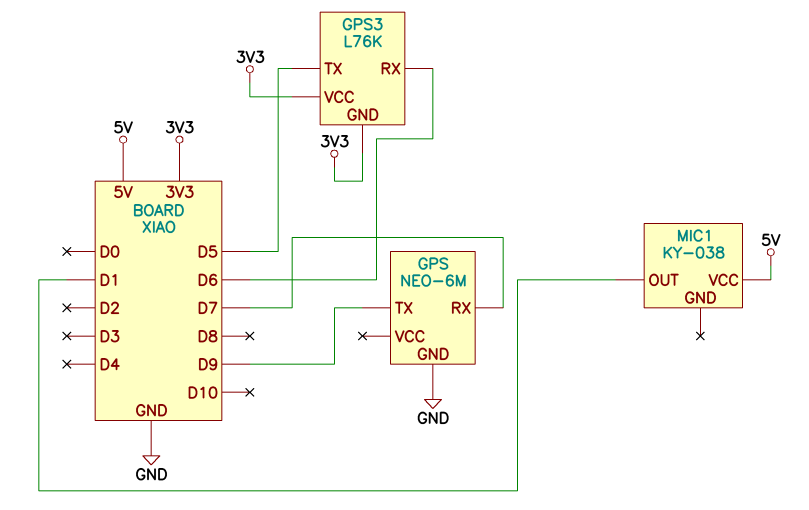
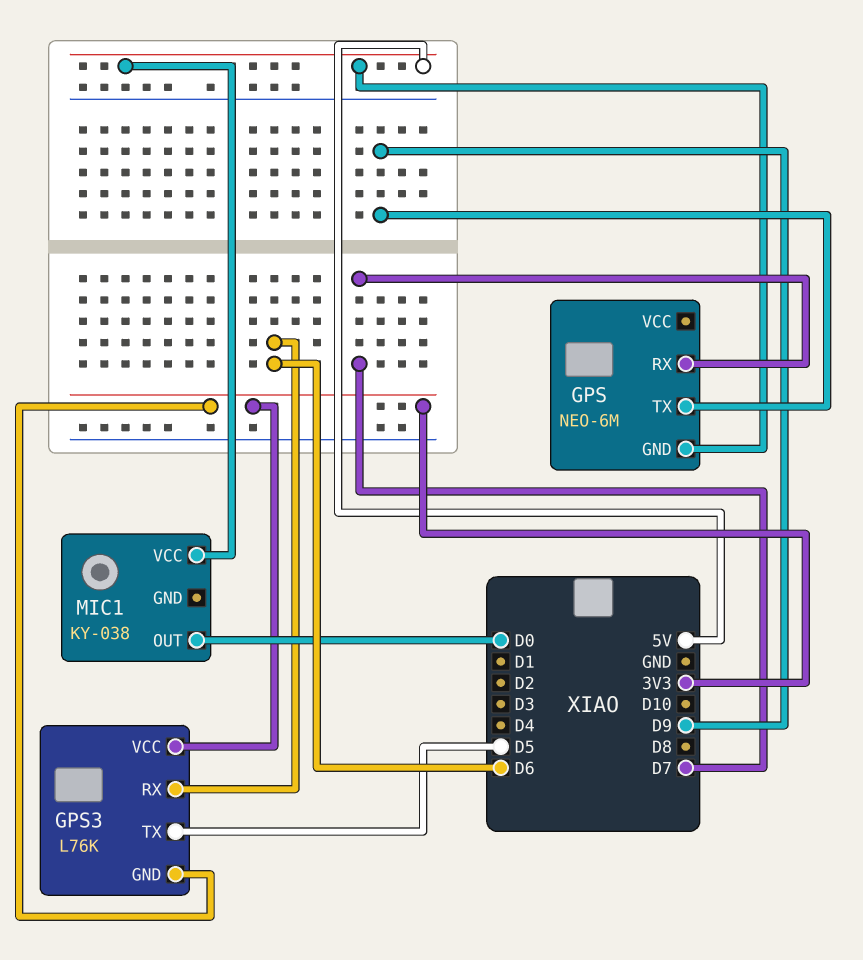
GPS pin GND: GND -> 5V
MIC1 pin OUT: D1 -> D0

